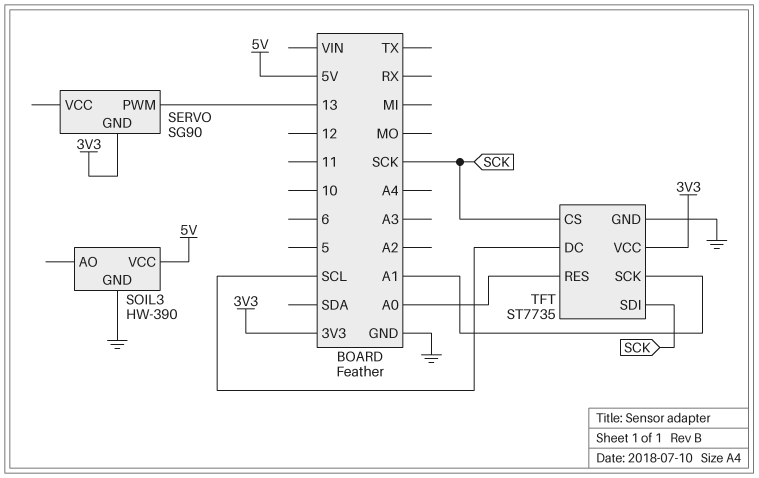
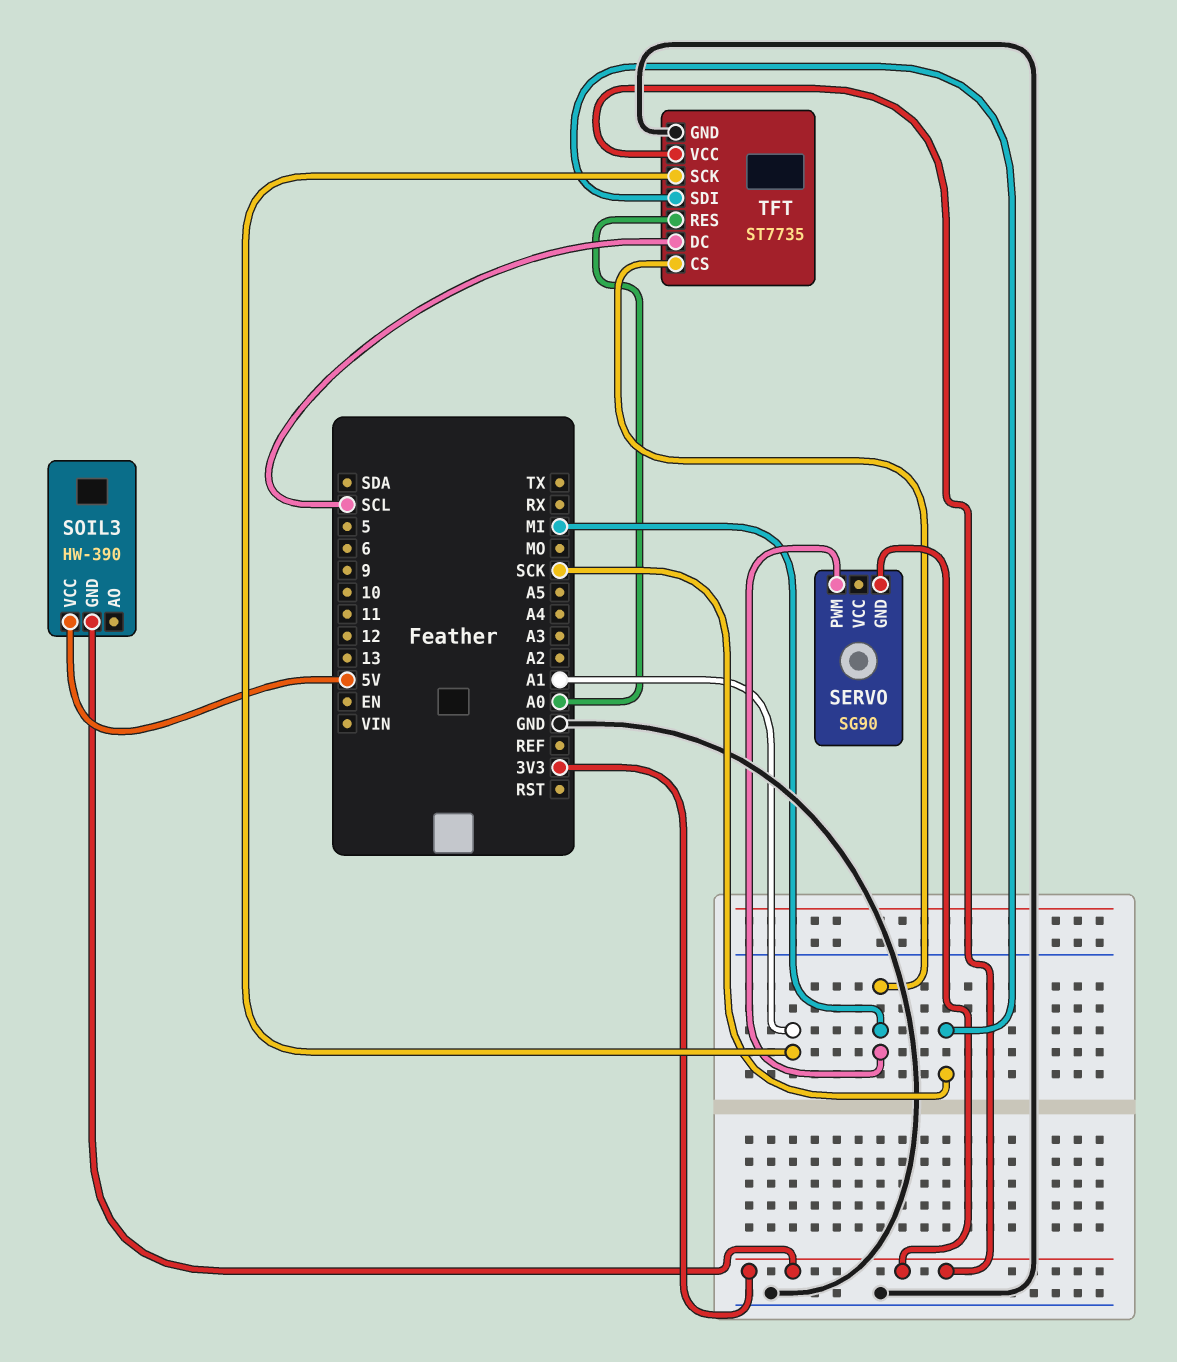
SERVO pin PWM: 13 -> MI
SOIL3 pin GND: GND -> 3V3
TFT pin CS: SCK -> MI

